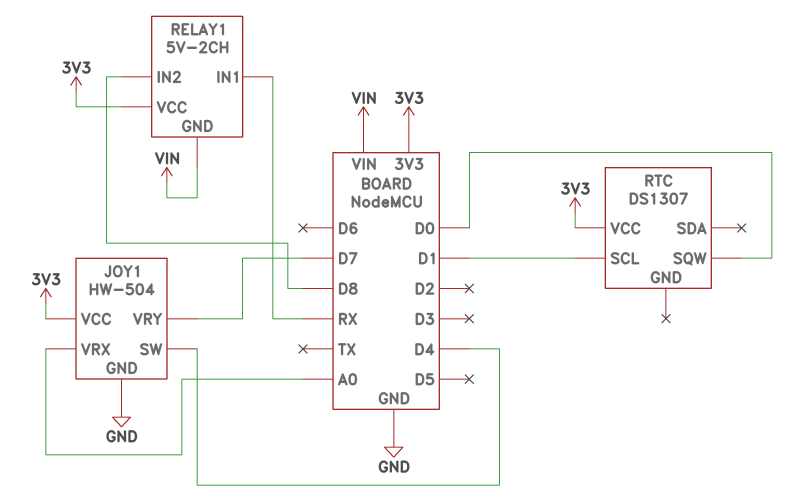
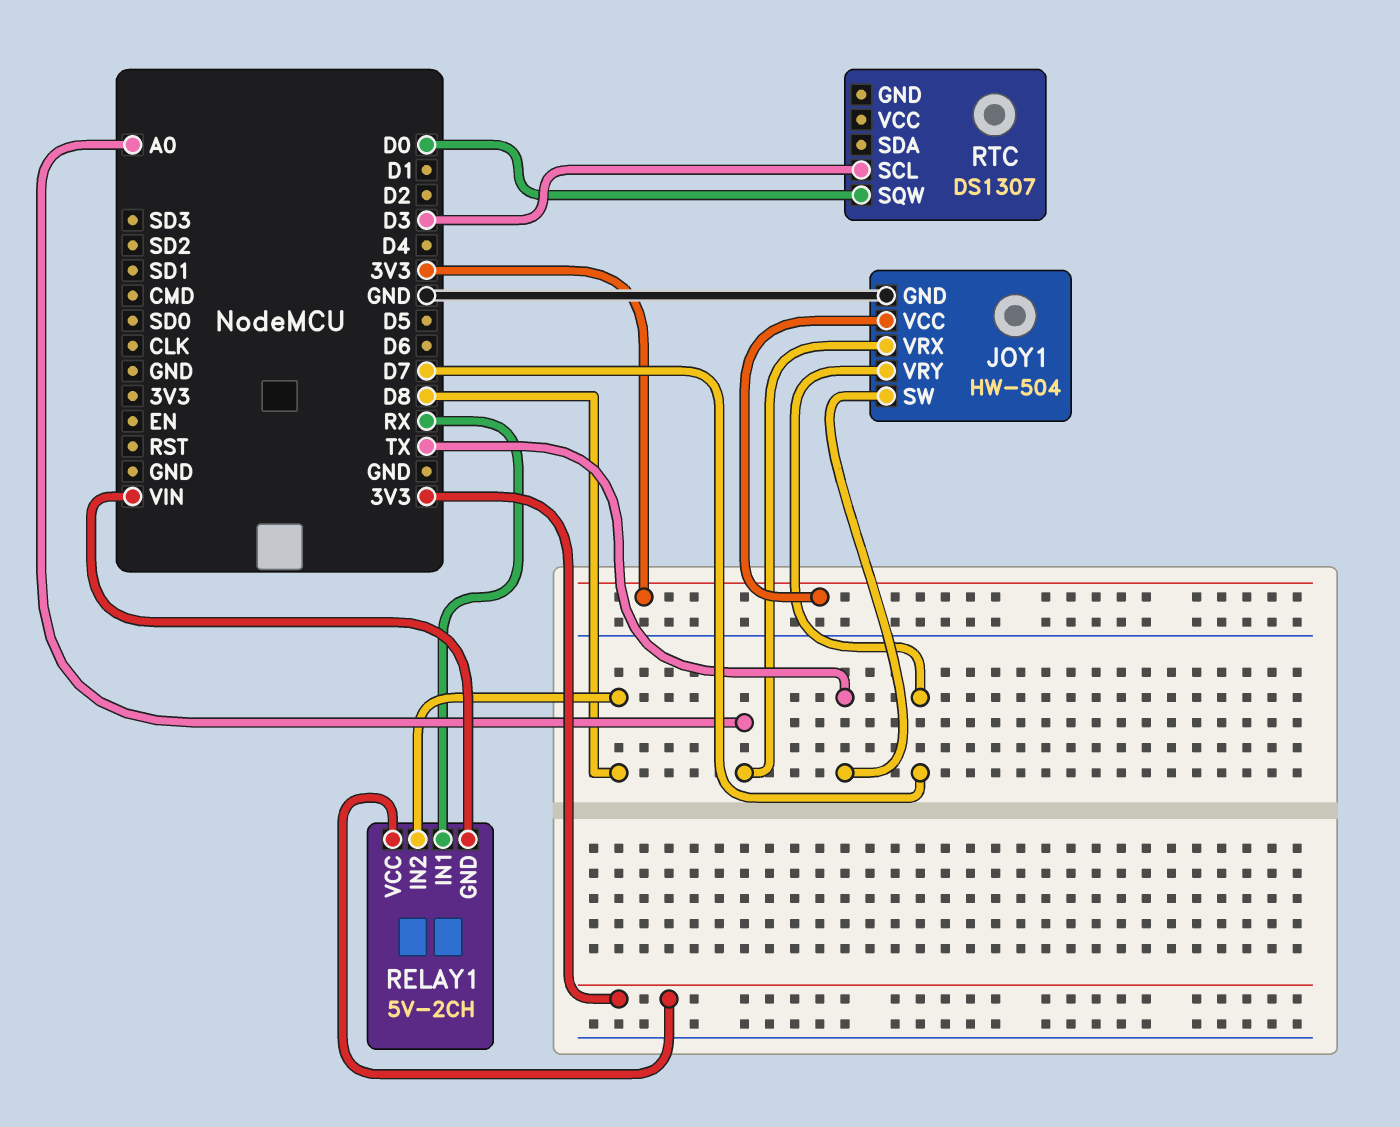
JOY1 pin SW: D4 -> TX
RTC pin SCL: D1 -> D3
RTC pin VCC: 3V3 -> none

